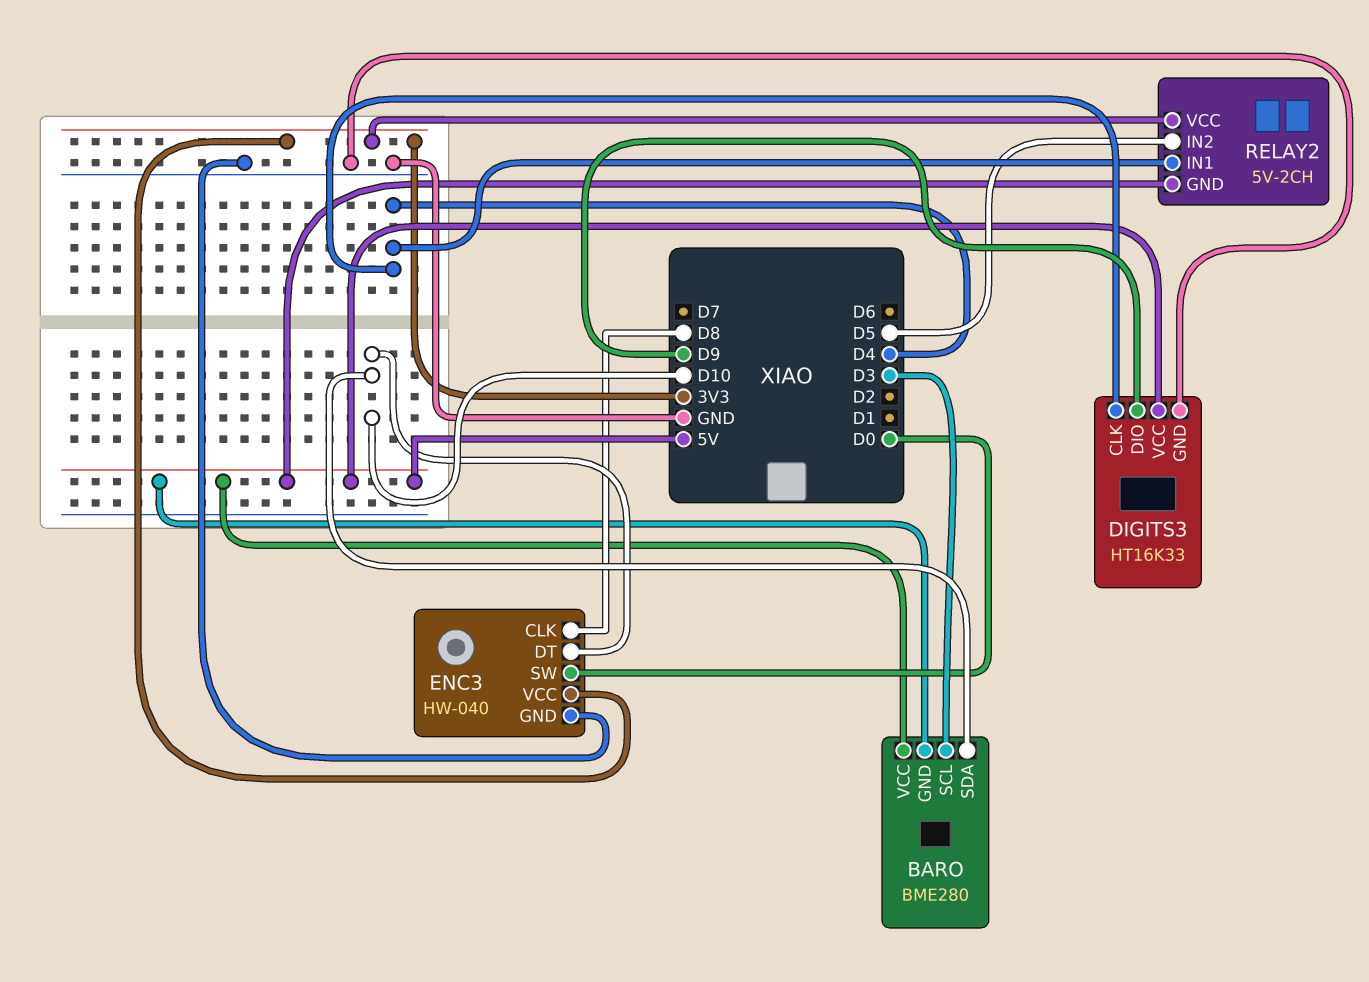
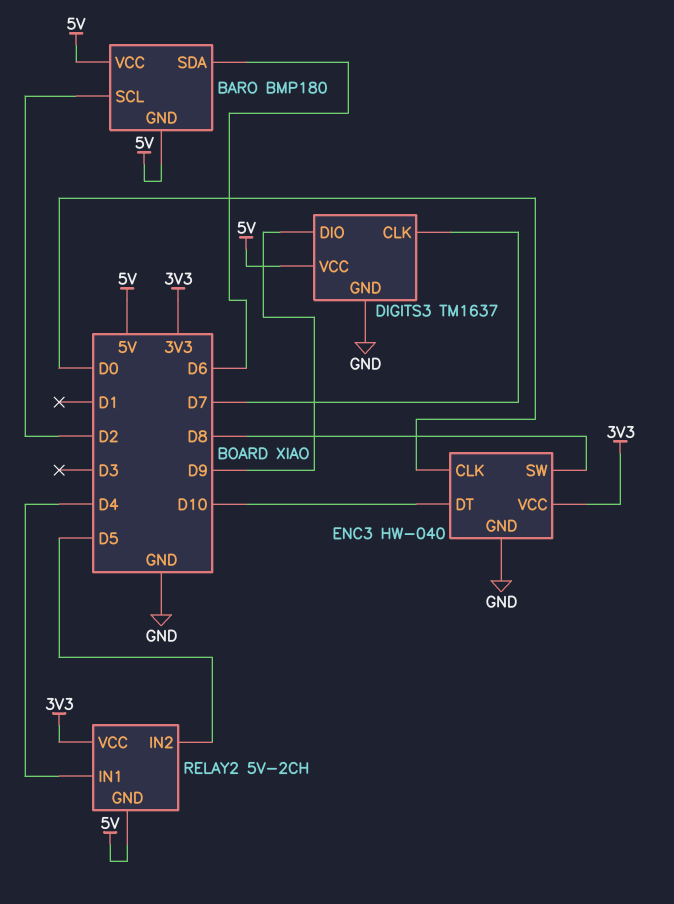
BARO: BME280 -> BMP180
BARO pin SCL: D3 -> D2
BARO pin SDA: D10 -> D6
DIGITS3: HT16K33 -> TM1637
DIGITS3 pin CLK: D4 -> D7
ENC3 pin CLK: D8 -> D0
ENC3 pin SW: D0 -> D8

